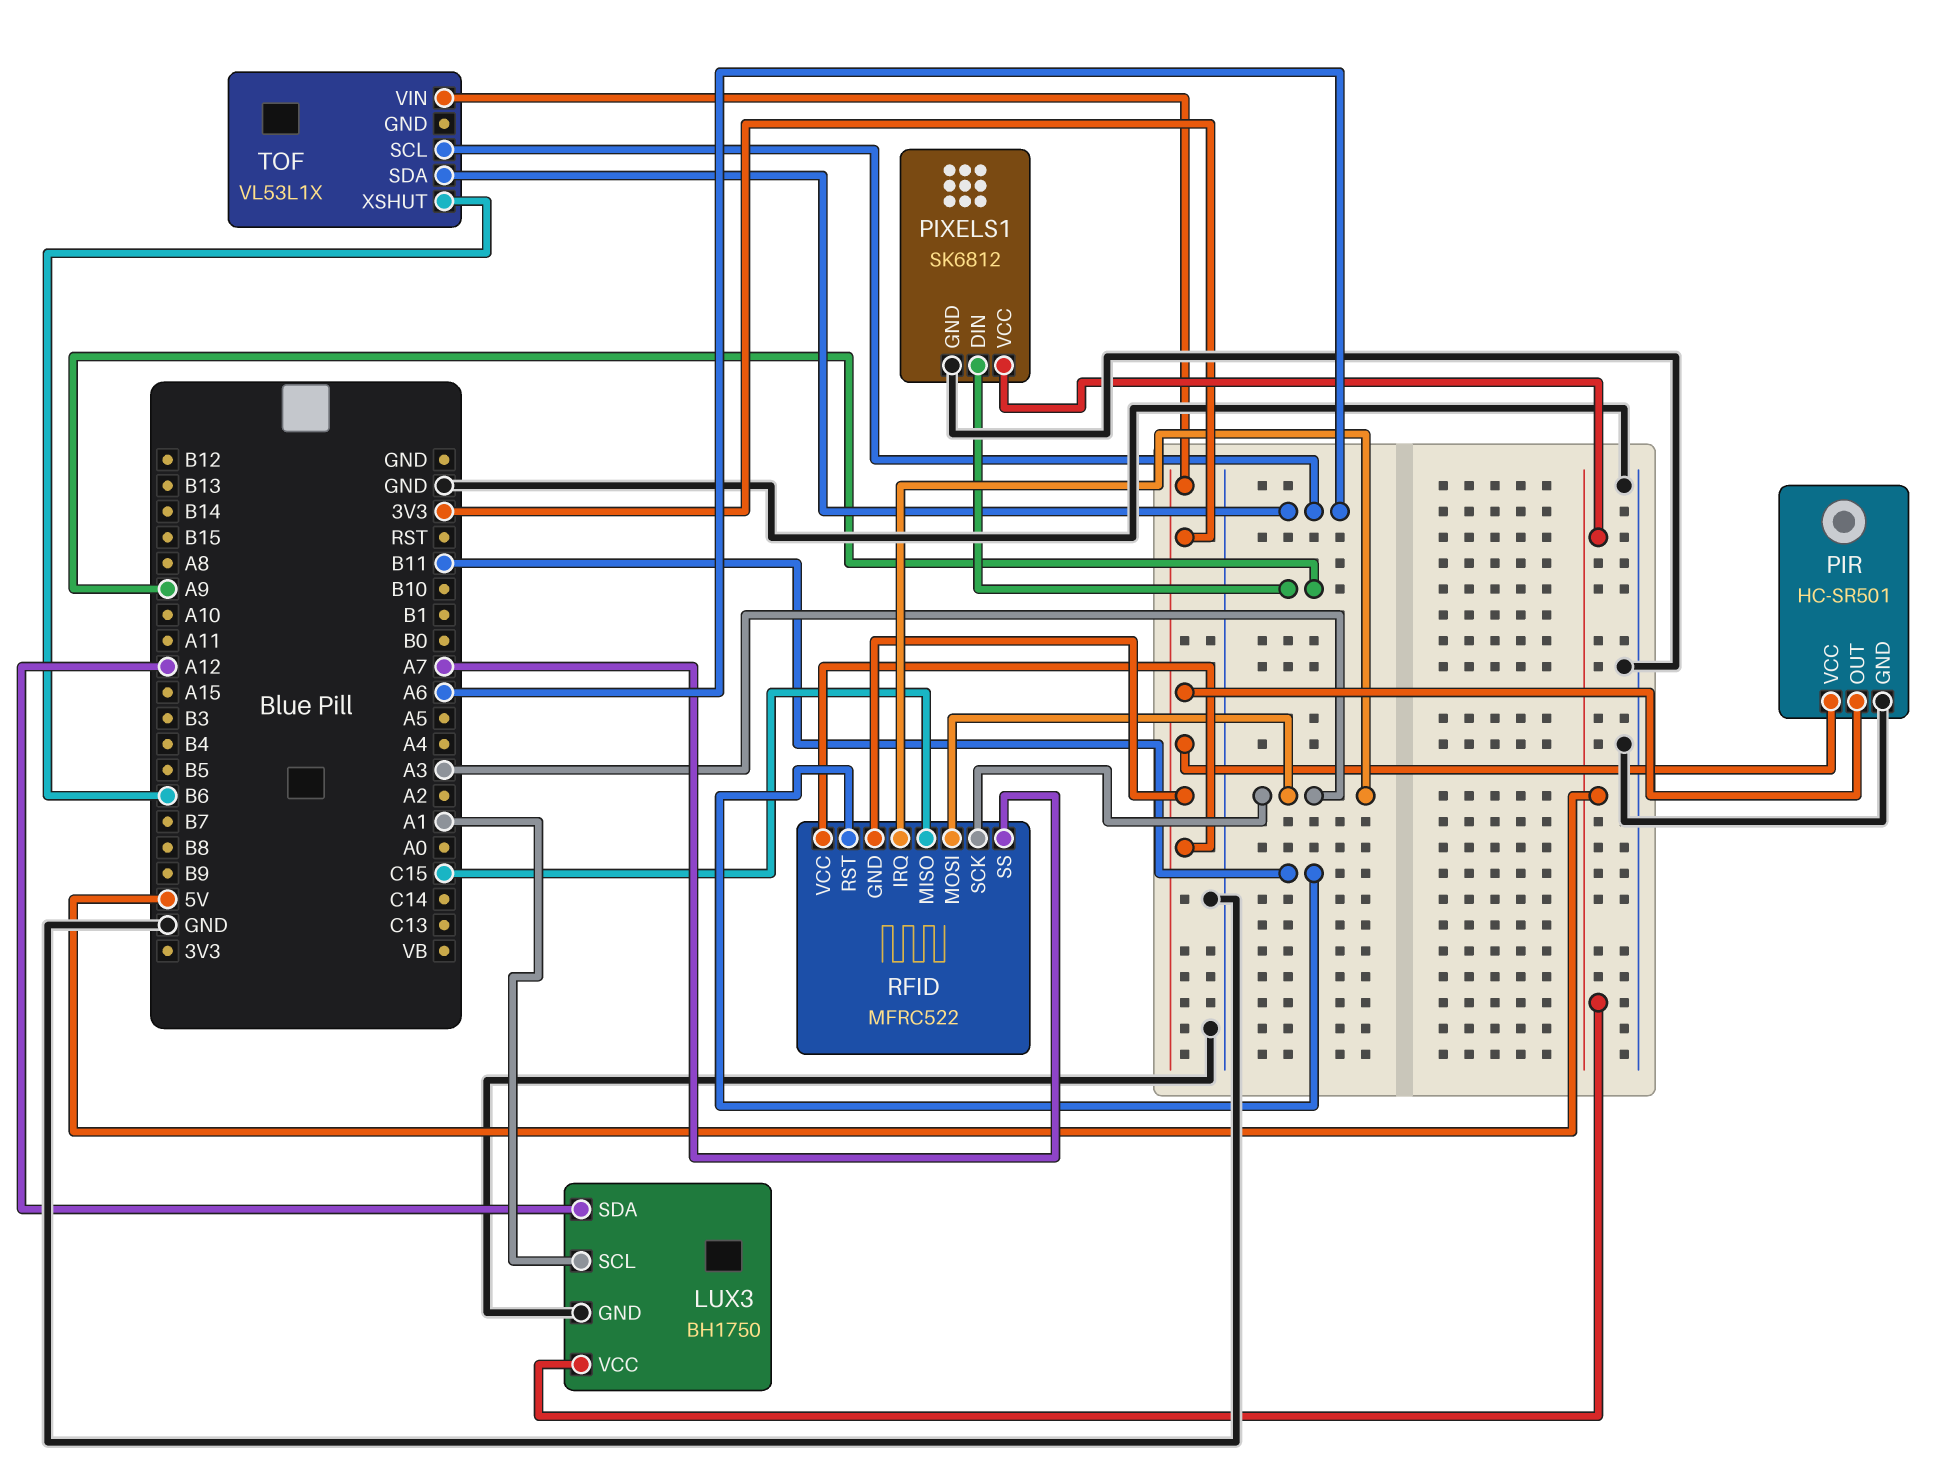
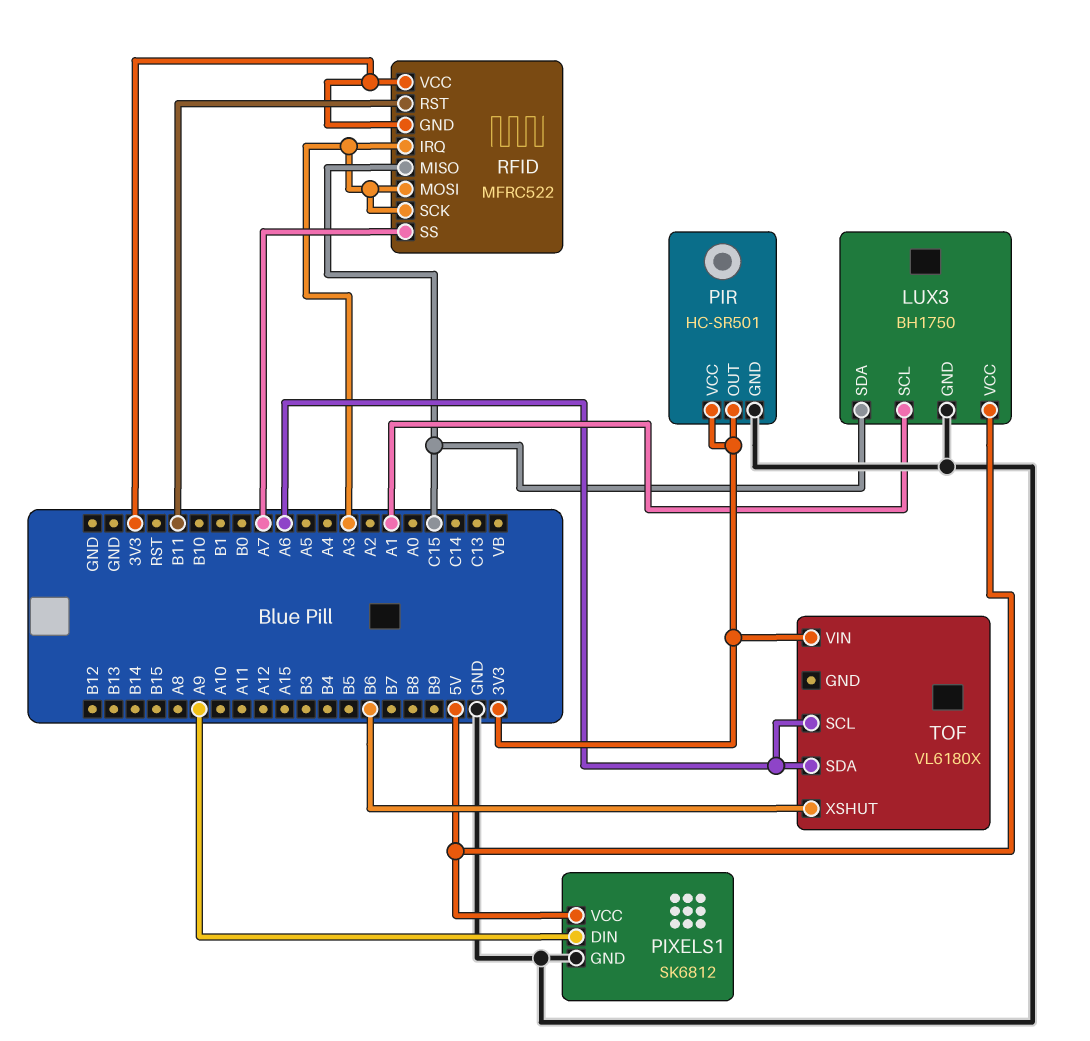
LUX3 pin SDA: A12 -> C15
TOF: VL53L1X -> VL6180X

